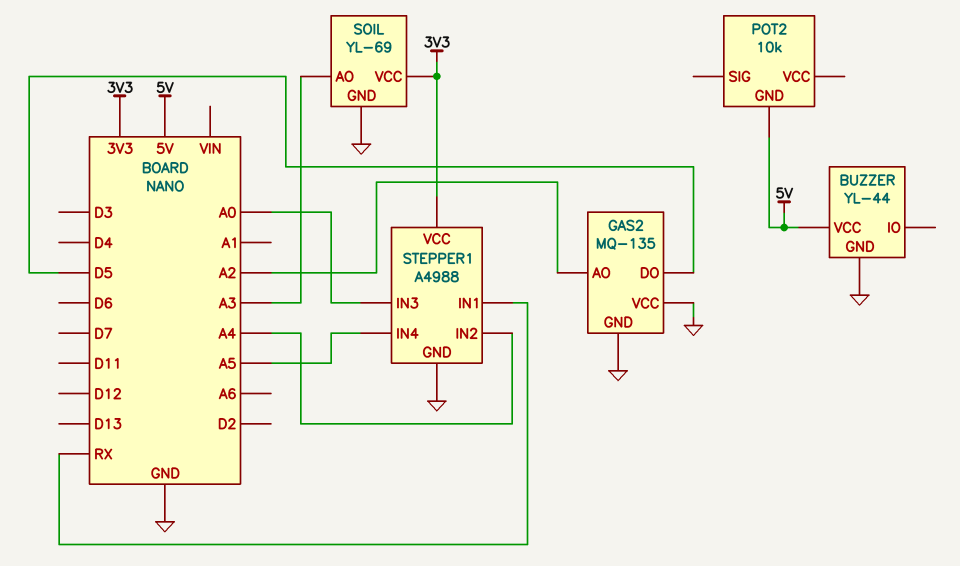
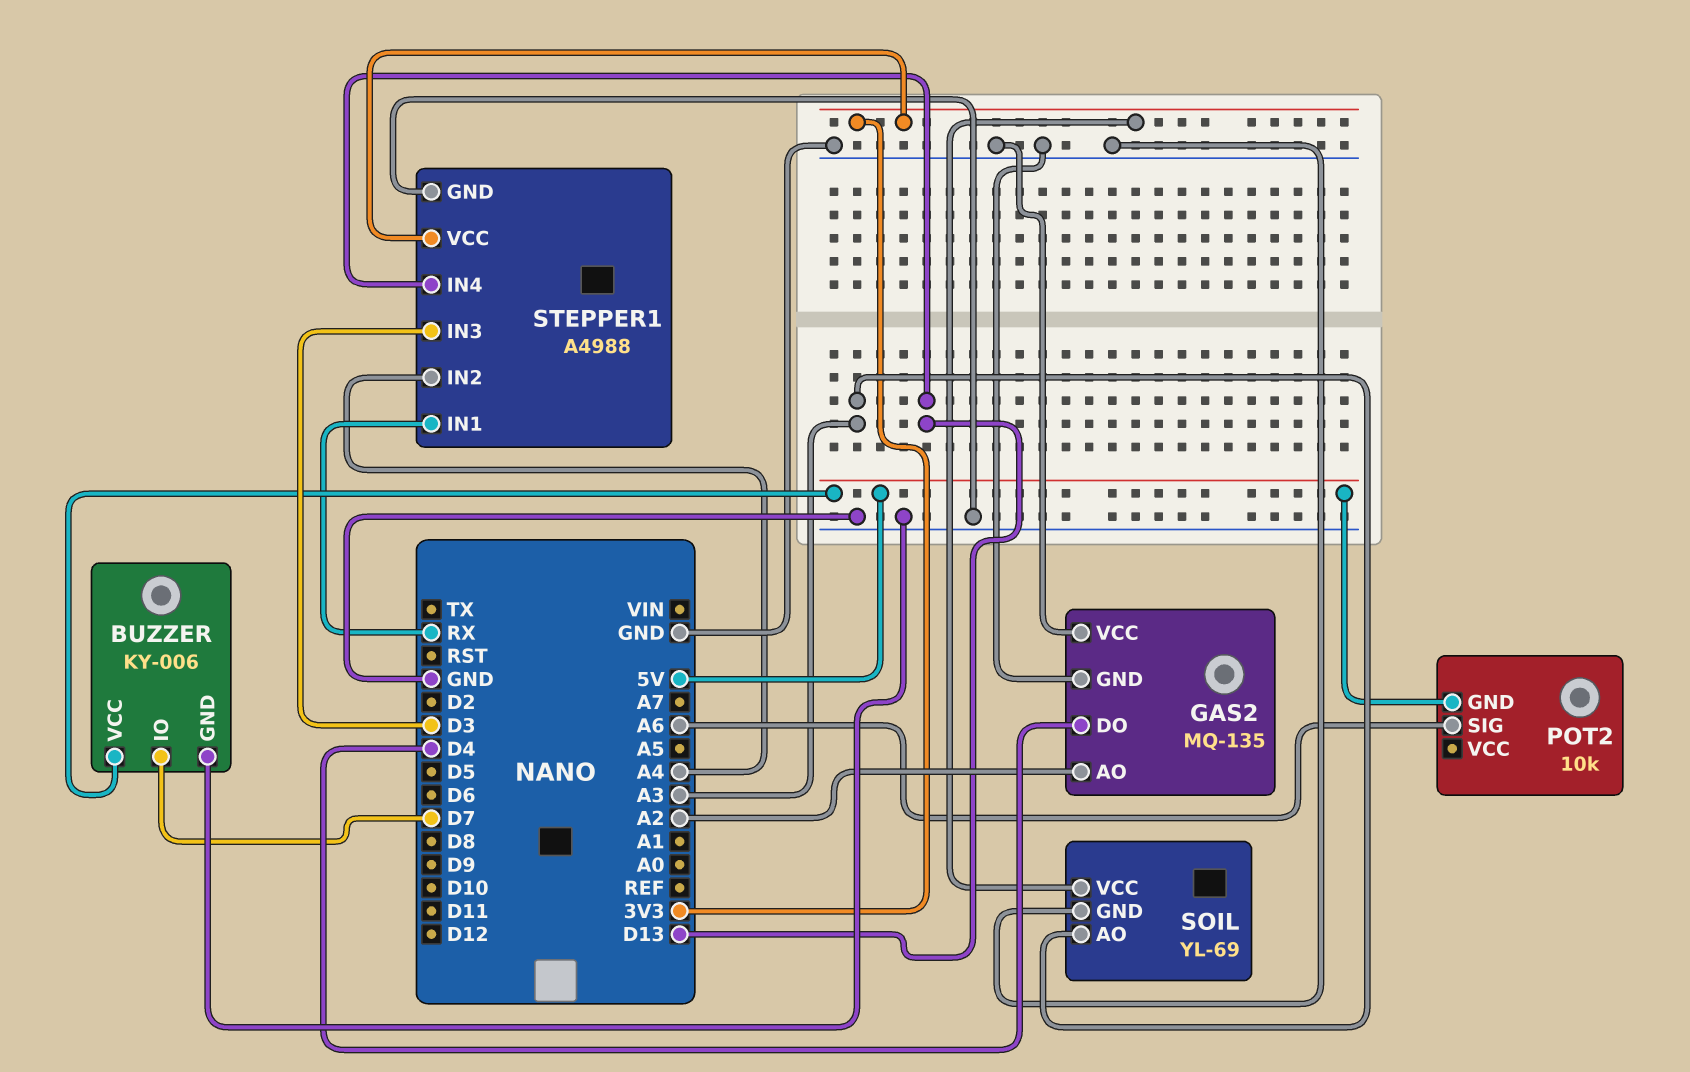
BUZZER: YL-44 -> KY-006
BUZZER pin IO: none -> D7
GAS2 pin DO: D5 -> D4
POT2 pin SIG: none -> A6
STEPPER1 pin IN3: A0 -> D3
STEPPER1 pin IN4: A5 -> D13

